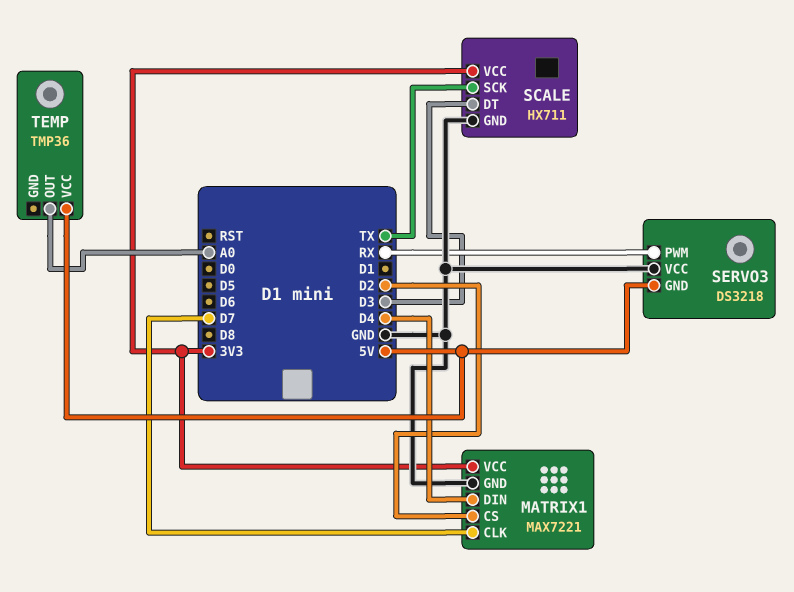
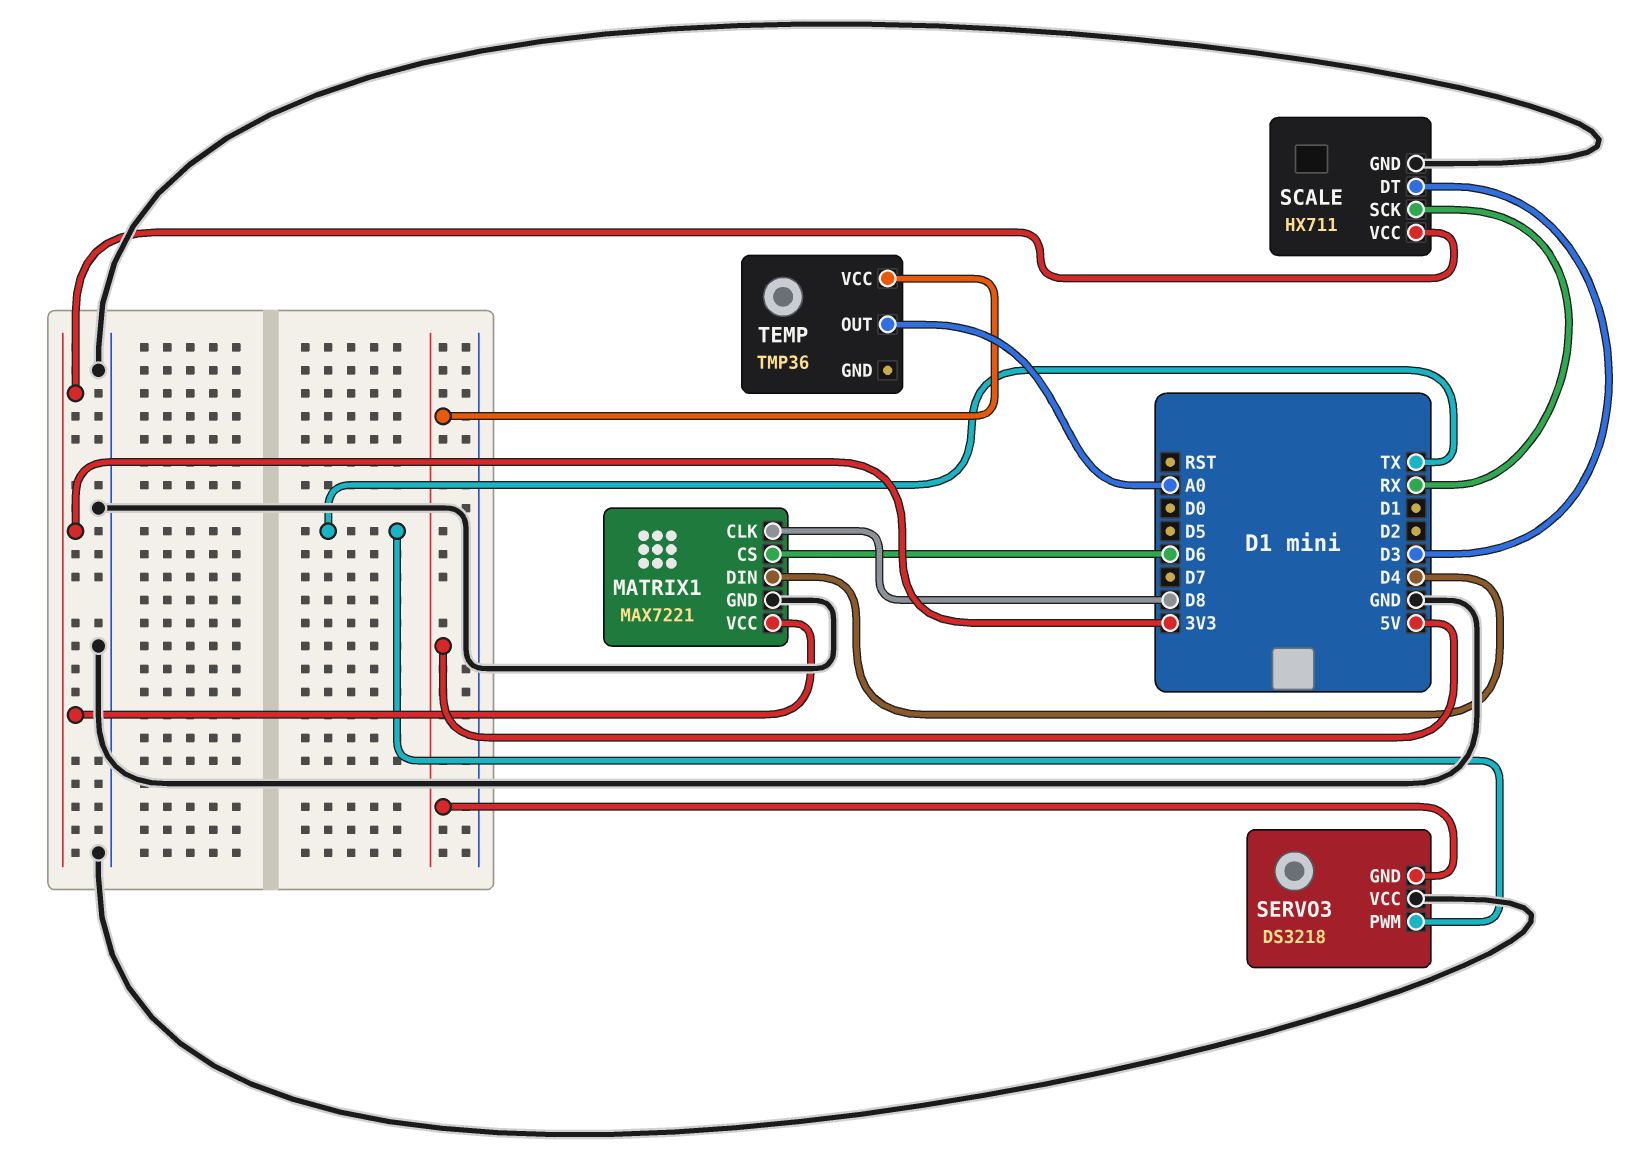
MATRIX1 pin CLK: D7 -> D8
MATRIX1 pin CS: D2 -> D6
SCALE pin SCK: TX -> RX
SERVO3 pin PWM: RX -> TX

